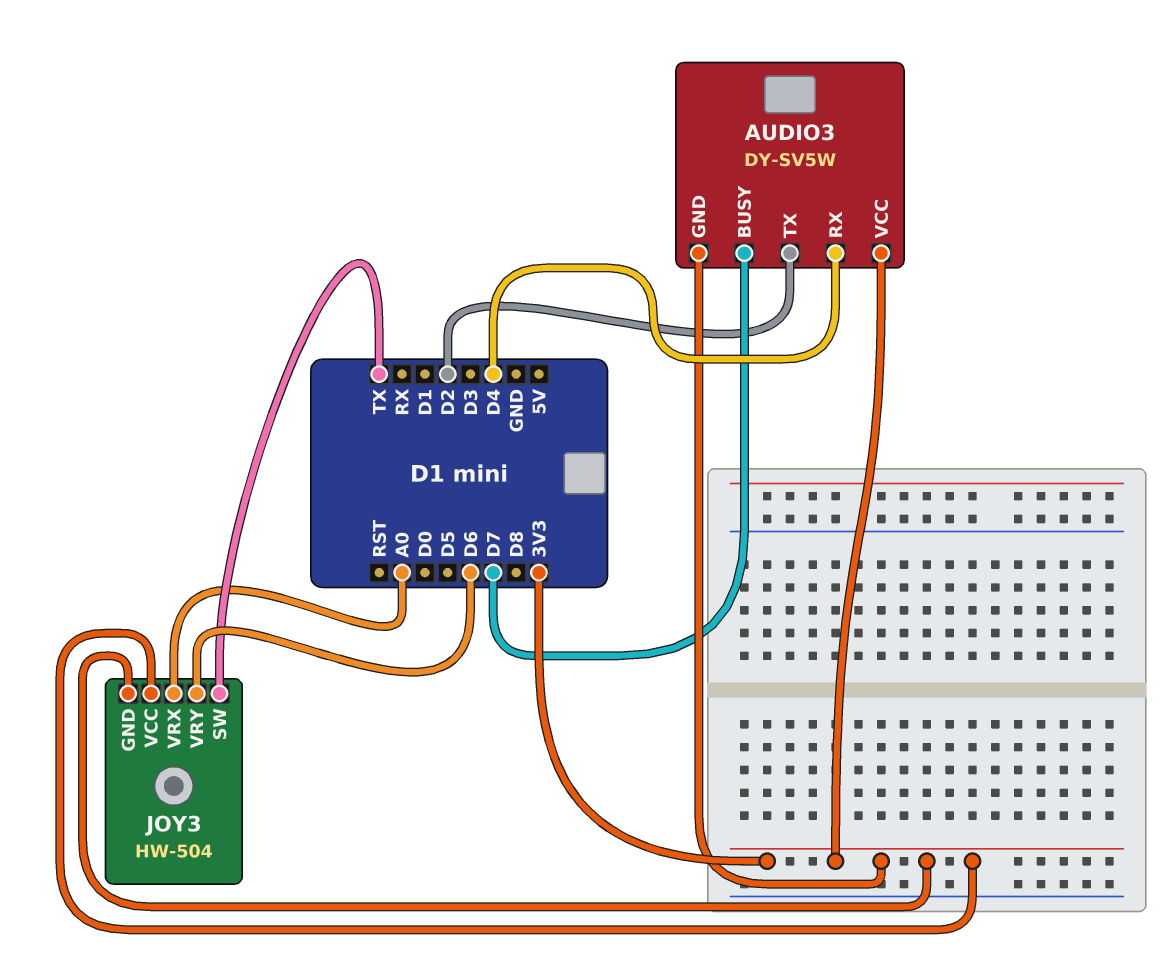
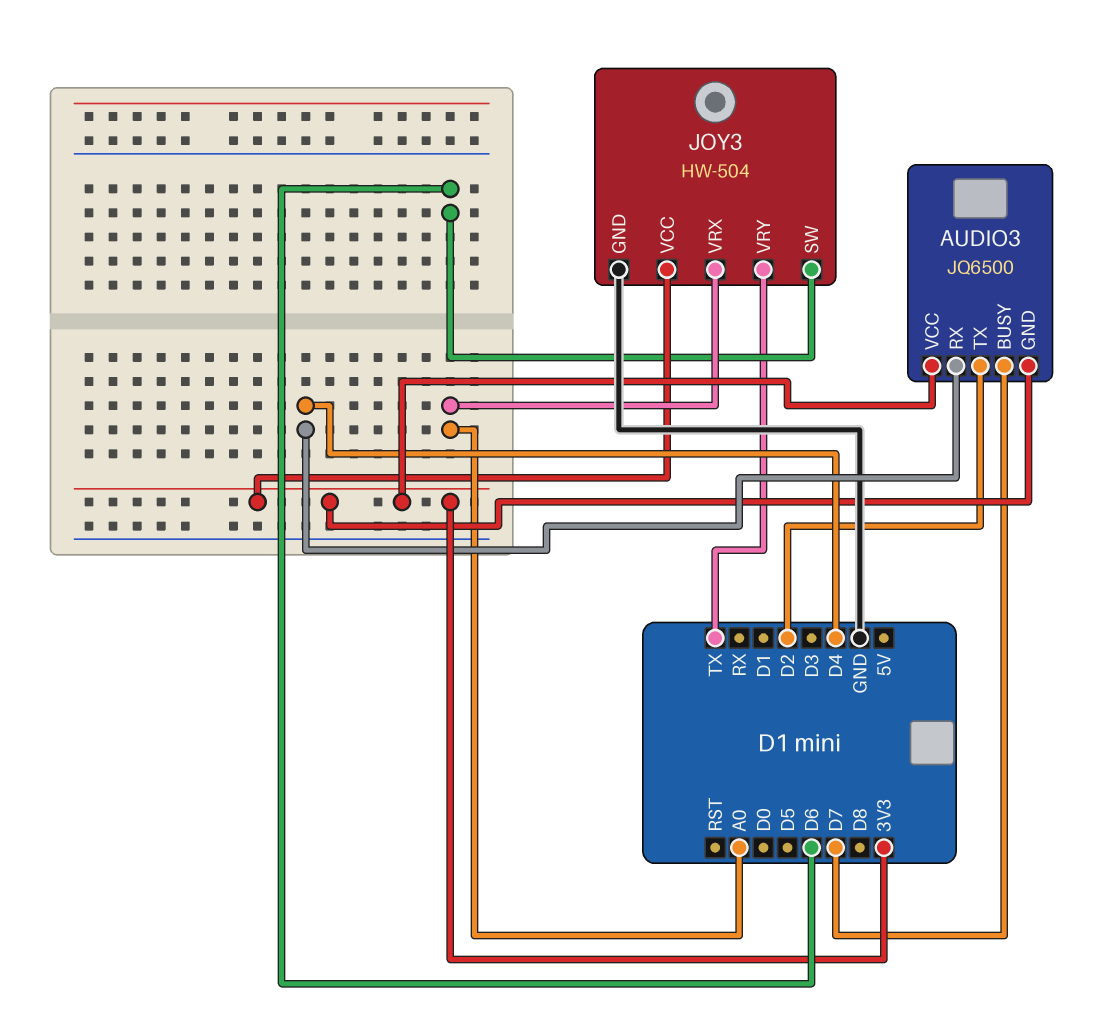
AUDIO3: DY-SV5W -> JQ6500
JOY3 pin GND: 3V3 -> GND
JOY3 pin SW: TX -> D6
JOY3 pin VRY: D6 -> TX

